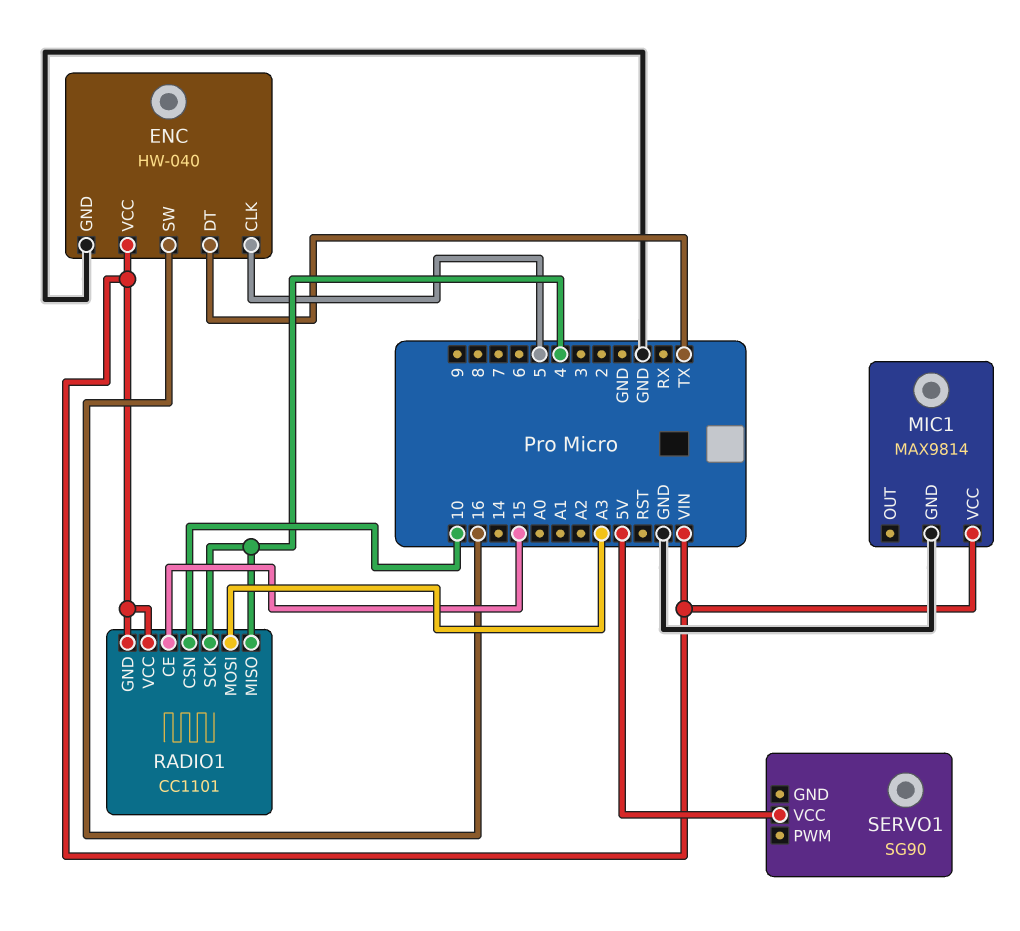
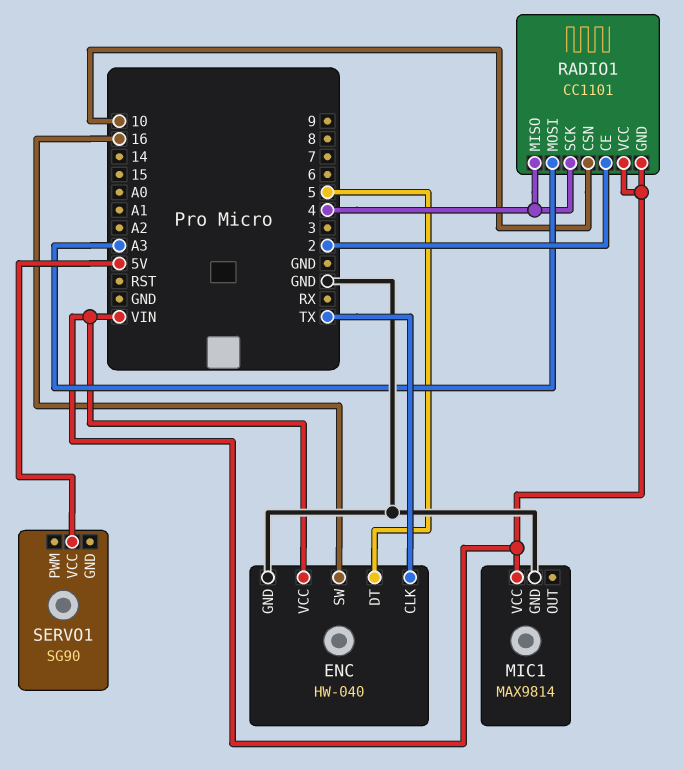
ENC pin CLK: 5 -> TX
ENC pin DT: TX -> 5
RADIO1 pin CE: 15 -> 2

